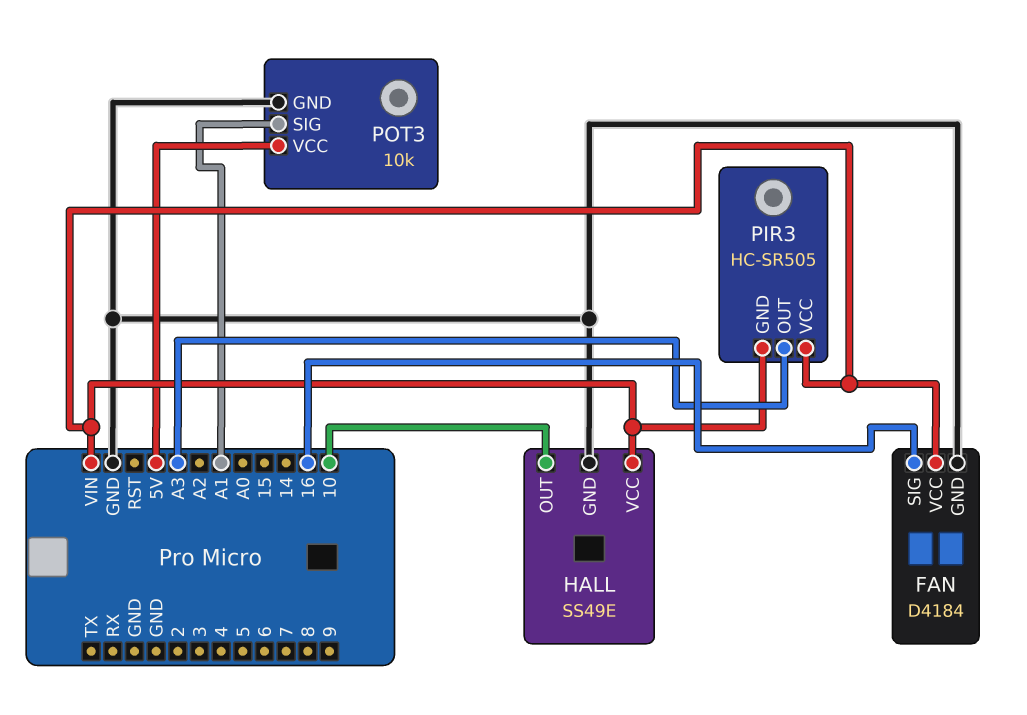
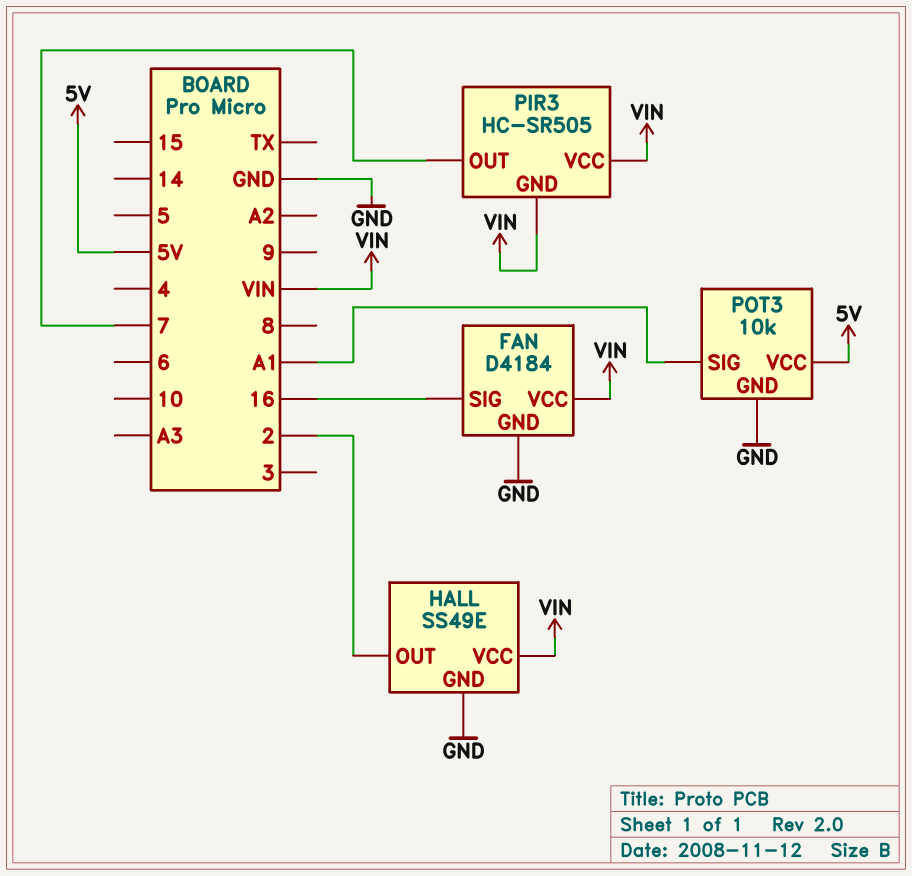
HALL pin OUT: 10 -> 2
PIR3 pin OUT: A3 -> 7

